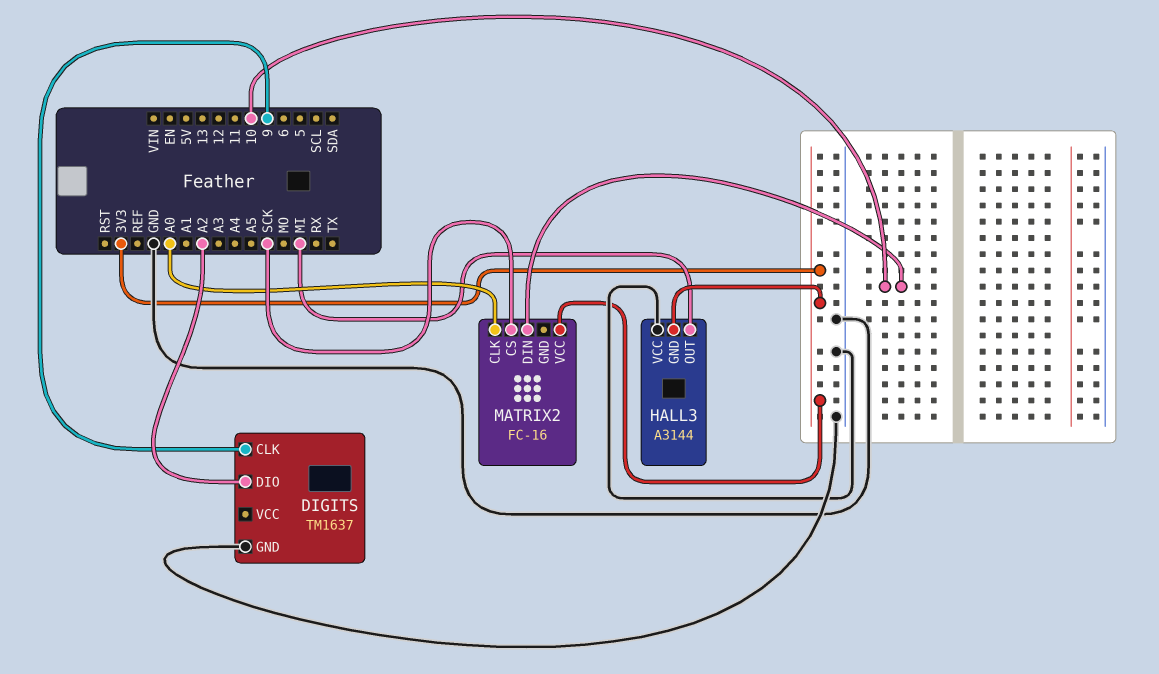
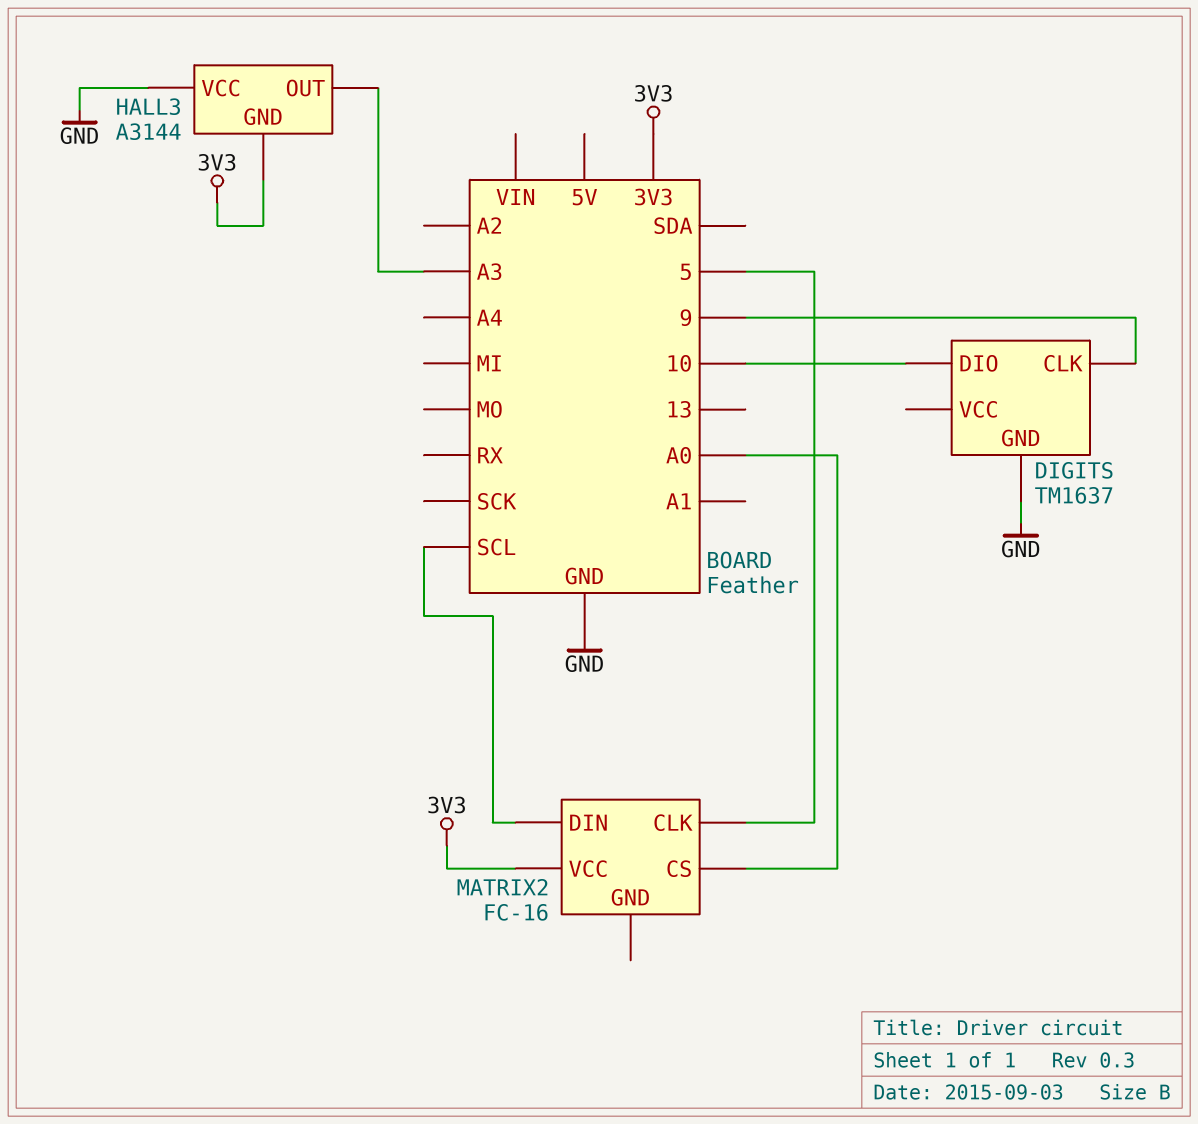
DIGITS pin DIO: A2 -> 10
HALL3 pin OUT: MI -> A3
MATRIX2 pin CLK: A0 -> 5
MATRIX2 pin CS: SCK -> A0
MATRIX2 pin DIN: 10 -> SCL

